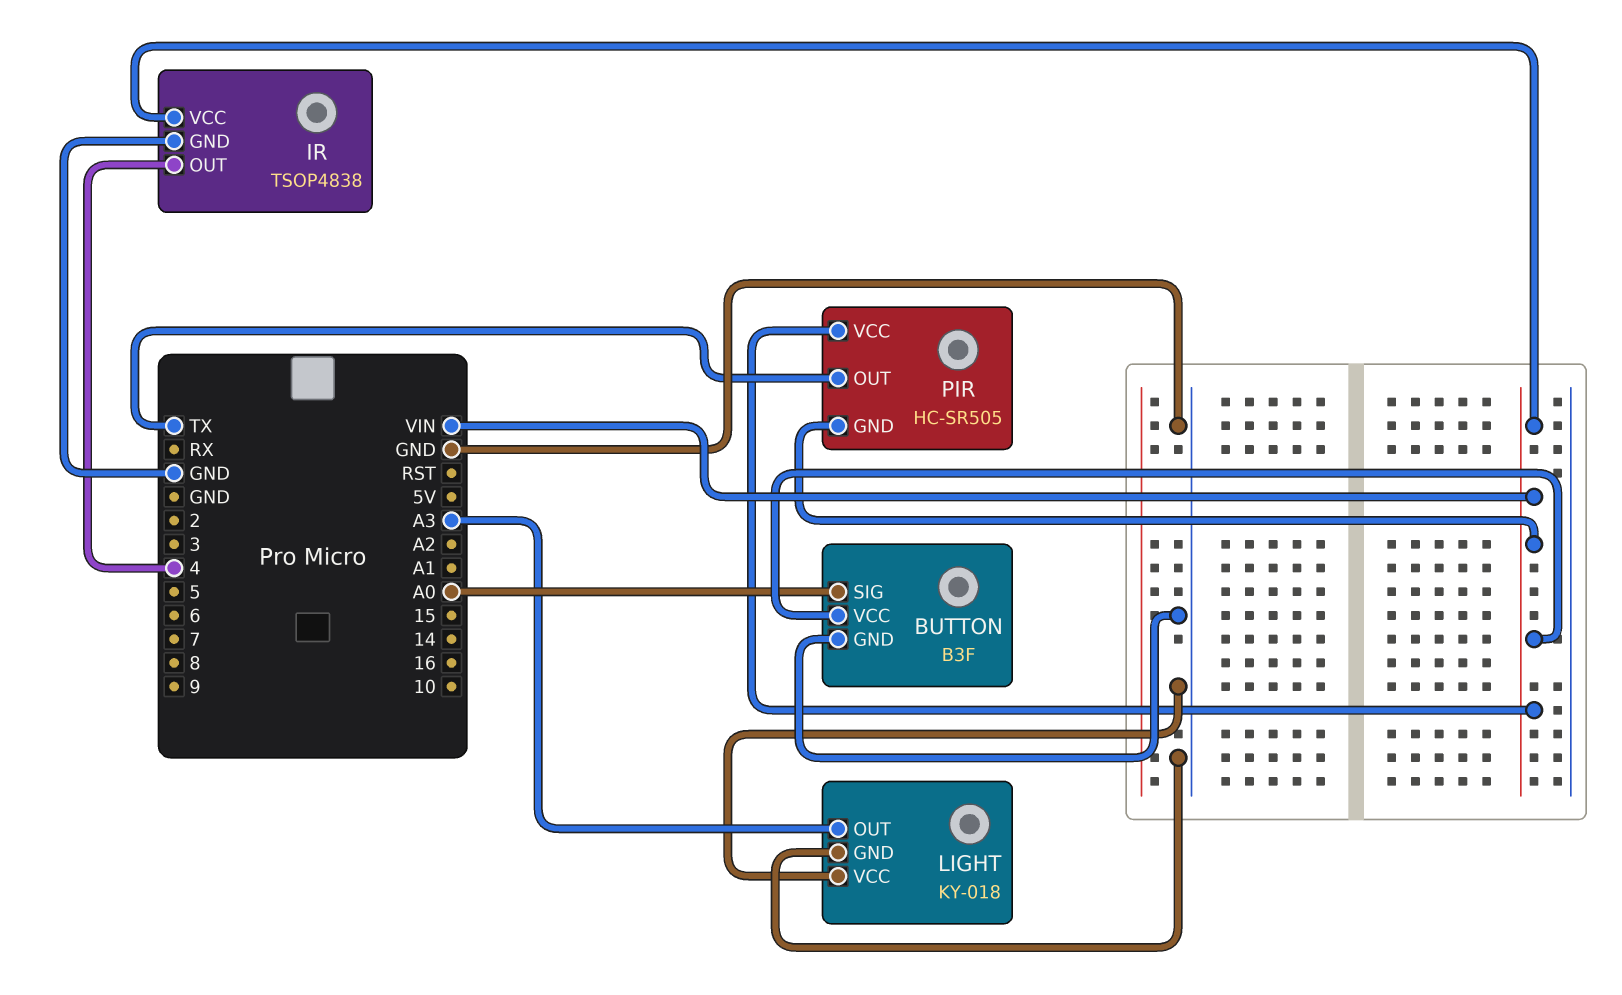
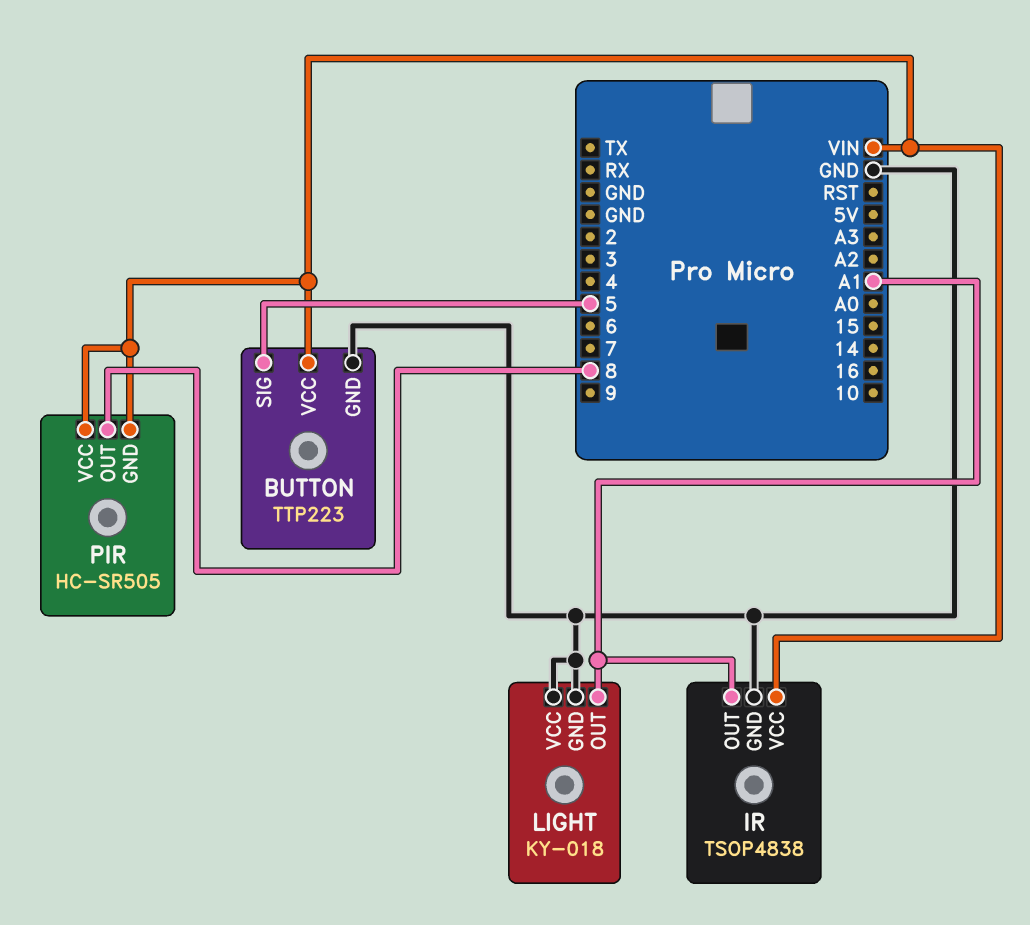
BUTTON: B3F -> TTP223
BUTTON pin SIG: A0 -> 5
IR pin OUT: 4 -> A1
LIGHT pin OUT: A3 -> A1
PIR pin OUT: TX -> 8

